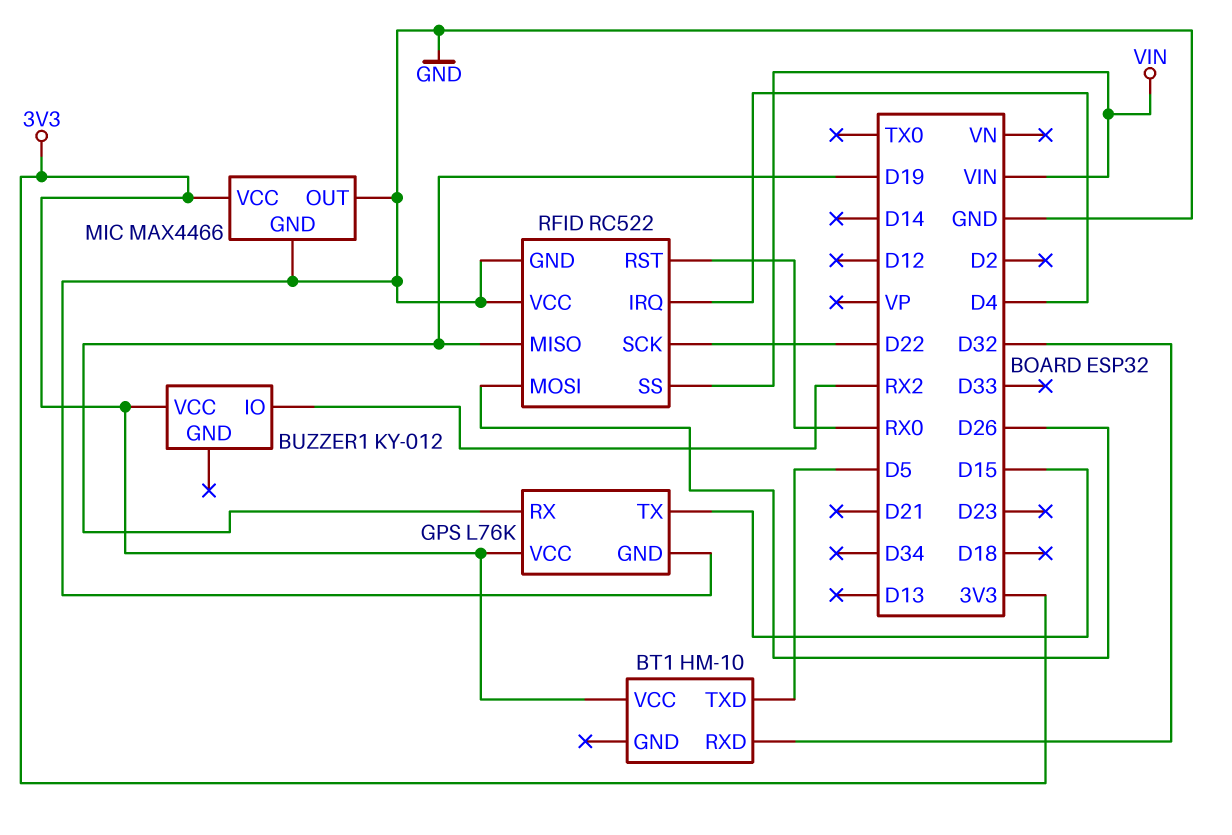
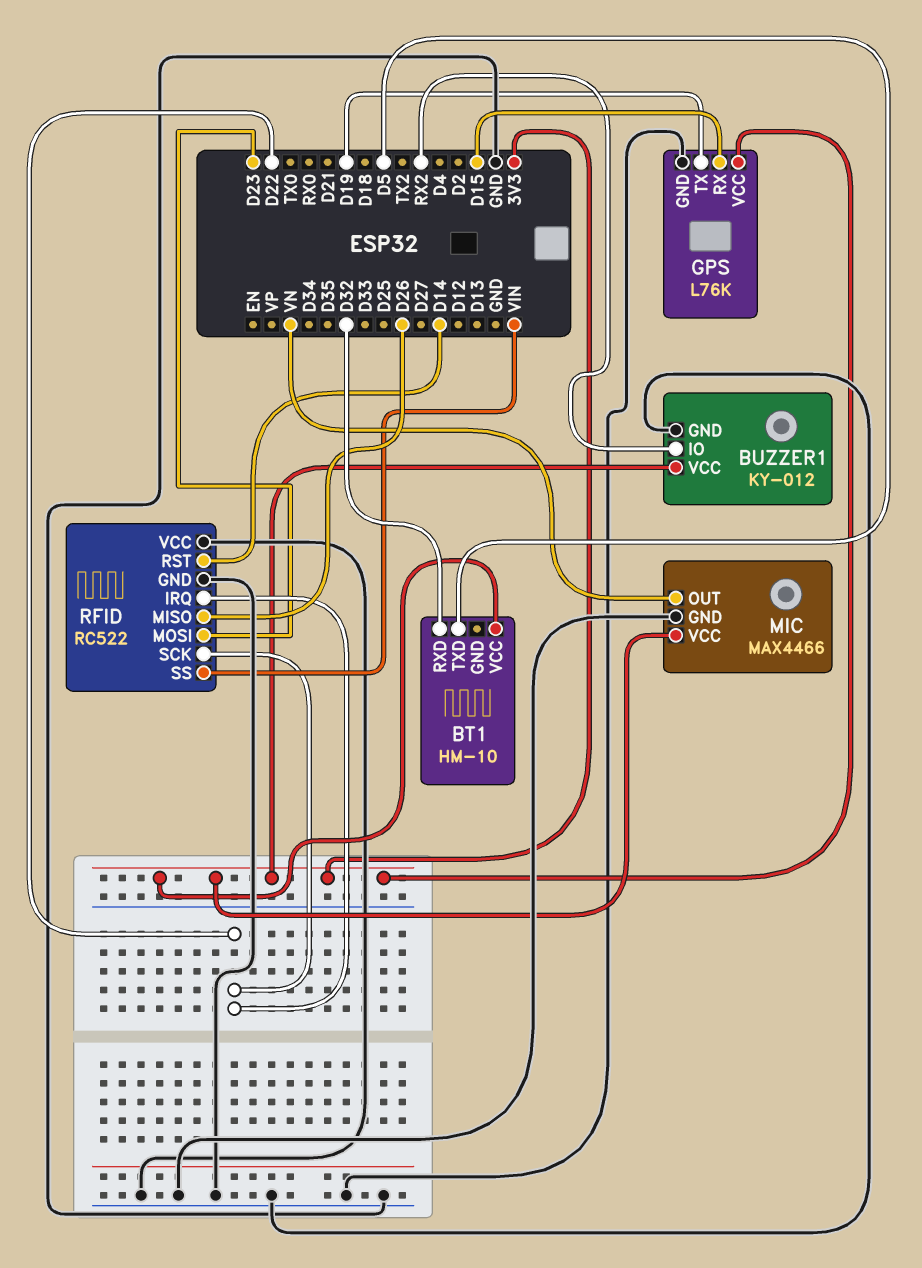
BUZZER1 pin GND: none -> GND
GPS pin RX: D19 -> D15
GPS pin TX: D15 -> D19
MIC pin OUT: GND -> VN
RFID pin IRQ: D4 -> D22
RFID pin MISO: D19 -> D26
RFID pin MOSI: D26 -> D23
RFID pin RST: RX0 -> D14

